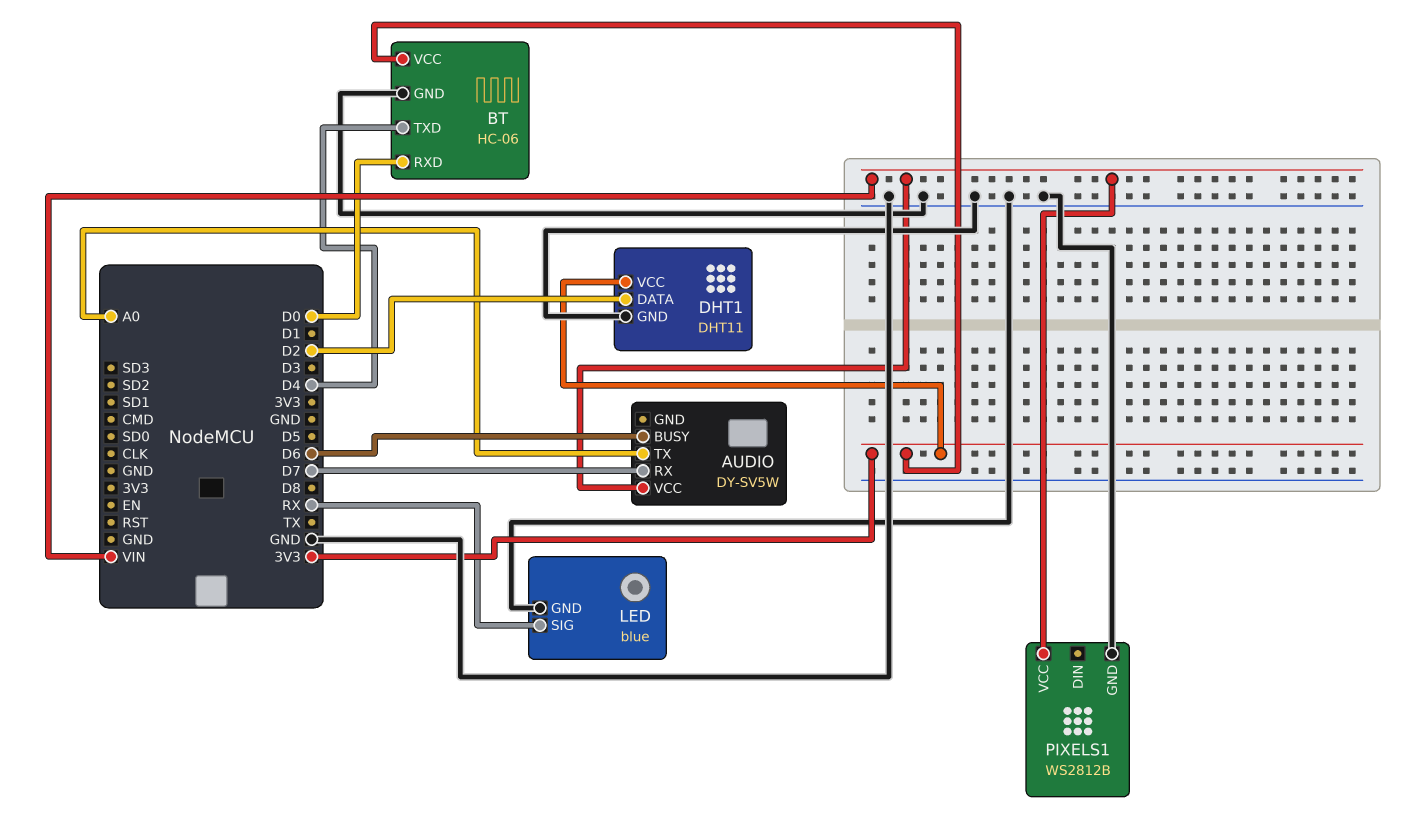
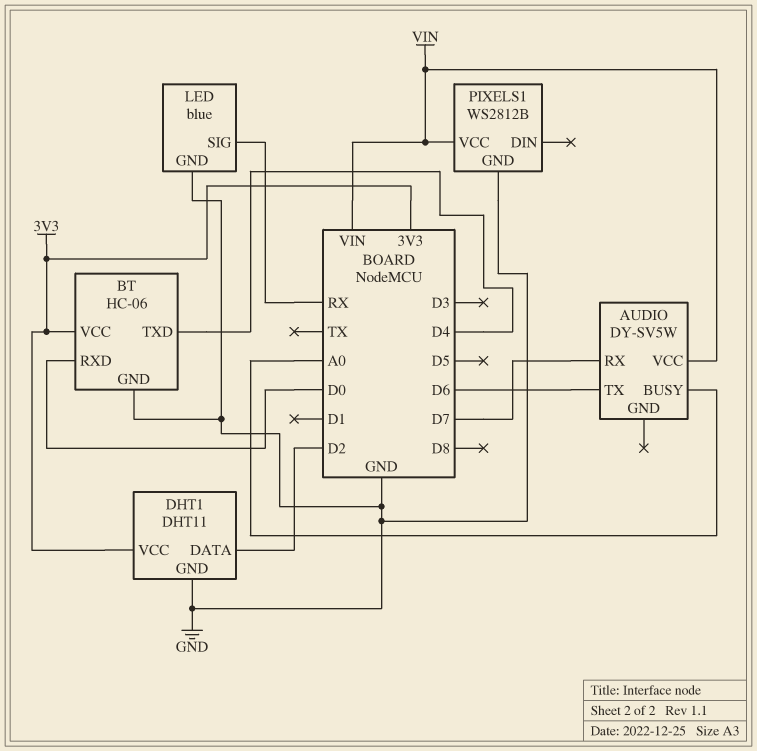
AUDIO pin BUSY: D6 -> A0
AUDIO pin TX: A0 -> D6

